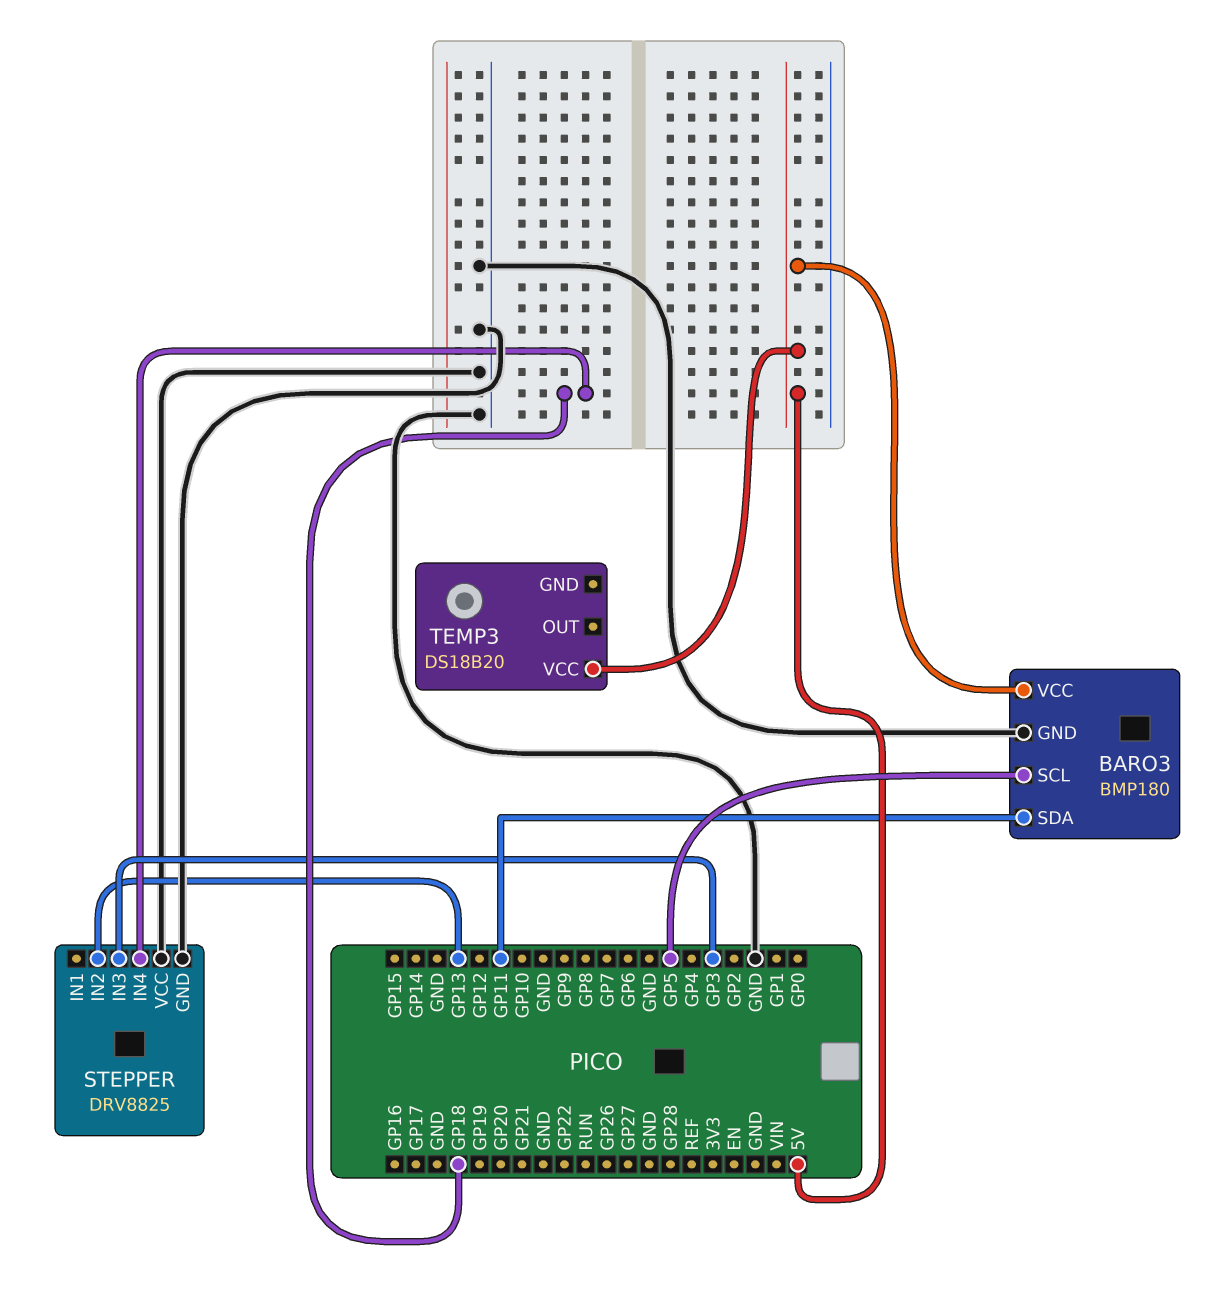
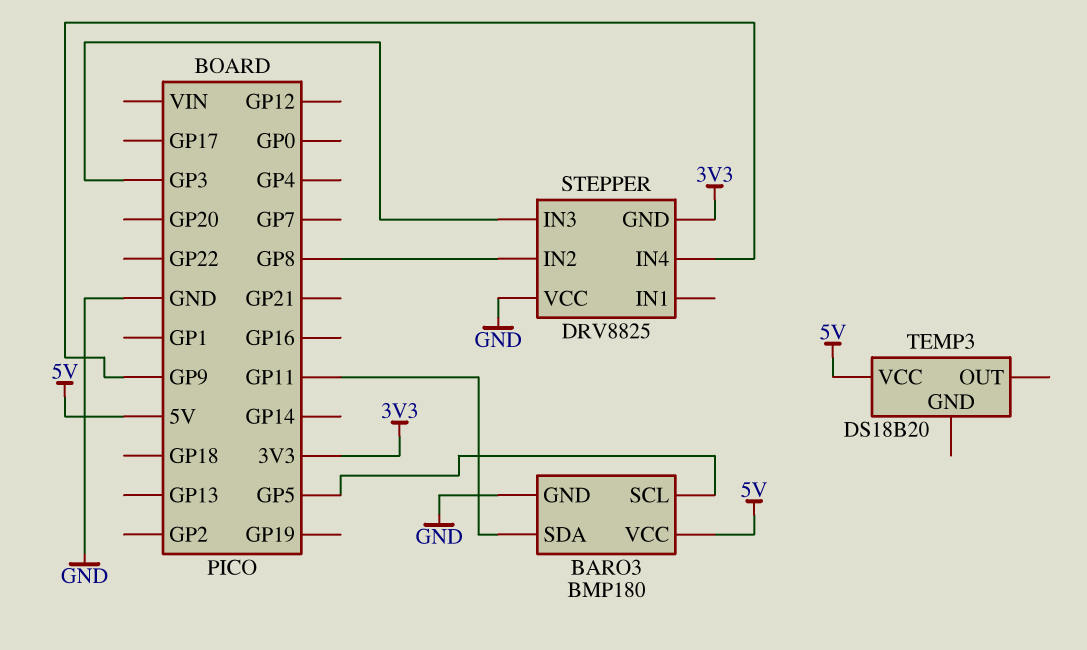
STEPPER pin GND: GND -> 3V3
STEPPER pin IN2: GP13 -> GP8
STEPPER pin IN4: GP18 -> GP9

